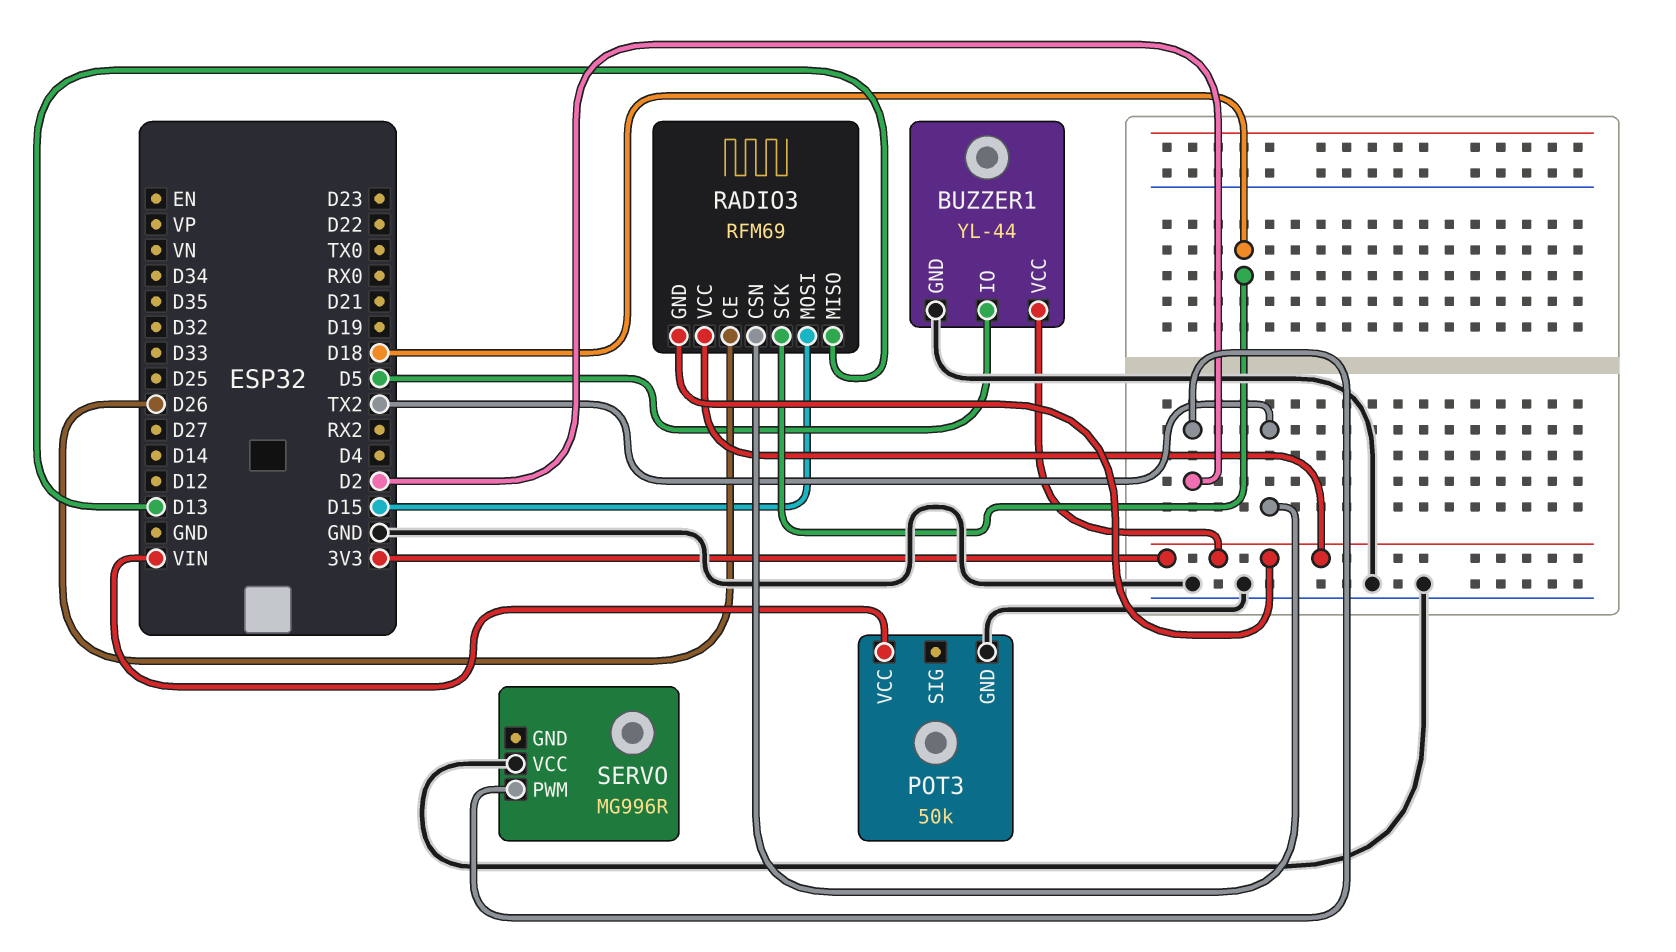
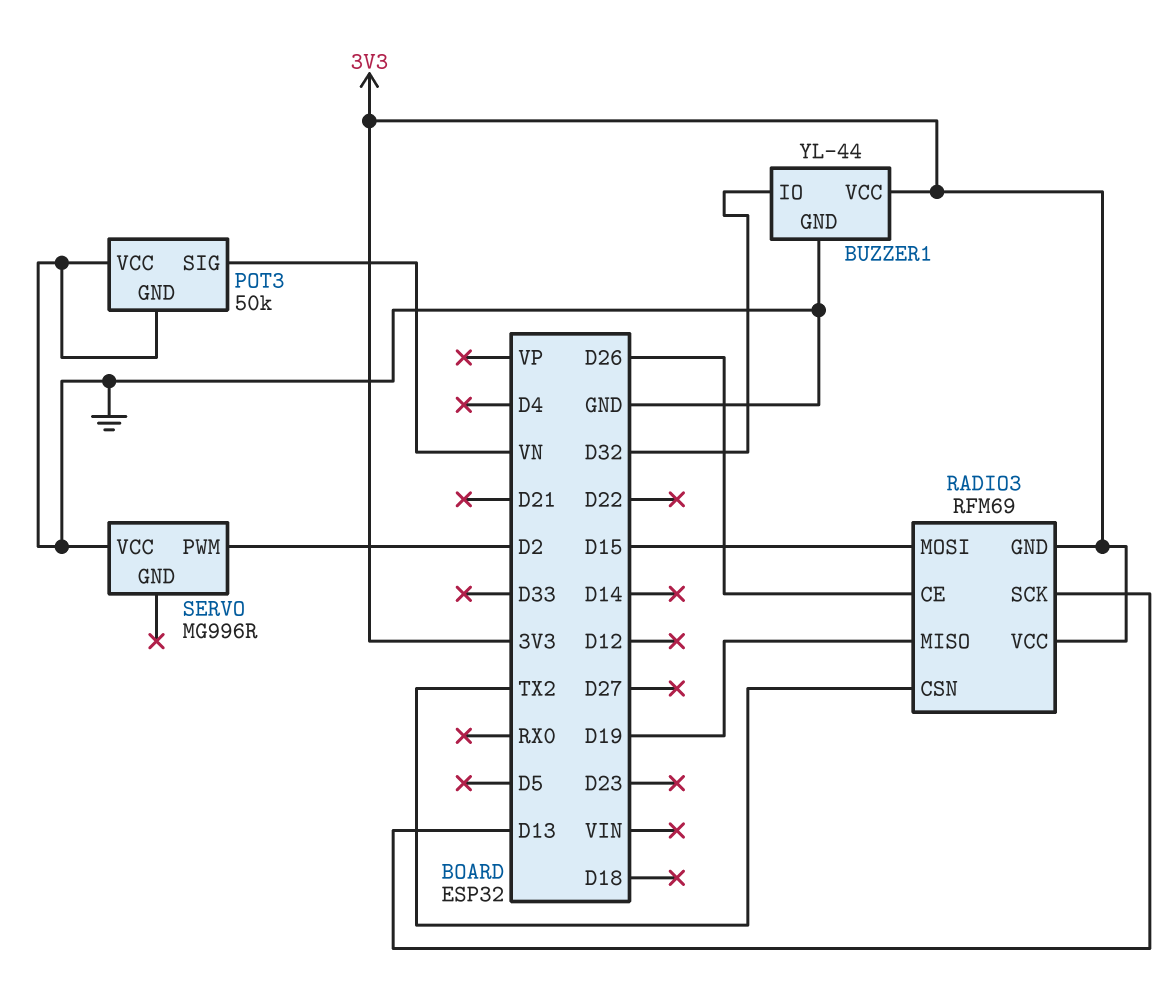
BUZZER1 pin IO: D5 -> D32
POT3 pin SIG: none -> VN
POT3 pin VCC: VIN -> GND
RADIO3 pin MISO: D13 -> D19
RADIO3 pin SCK: D18 -> D13

